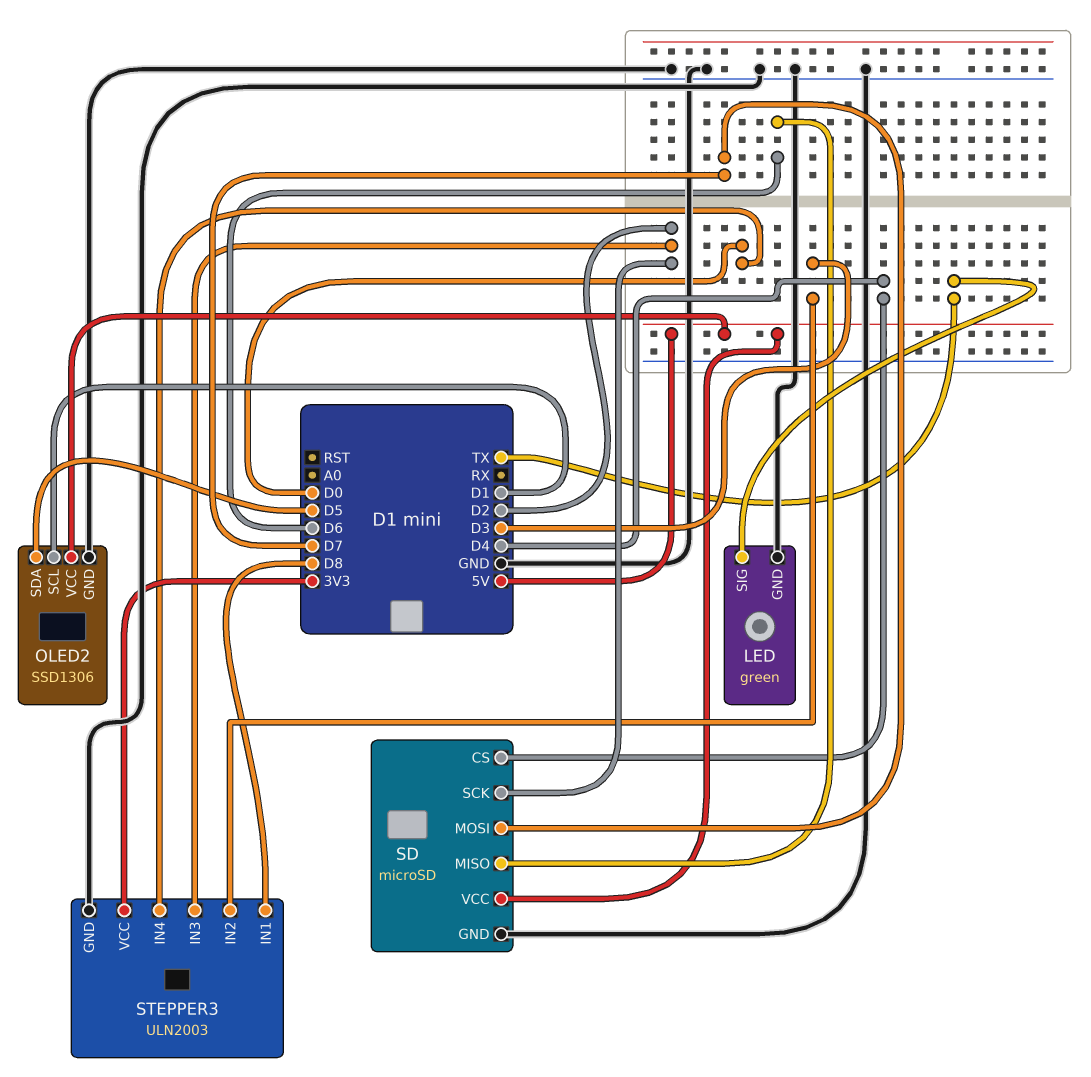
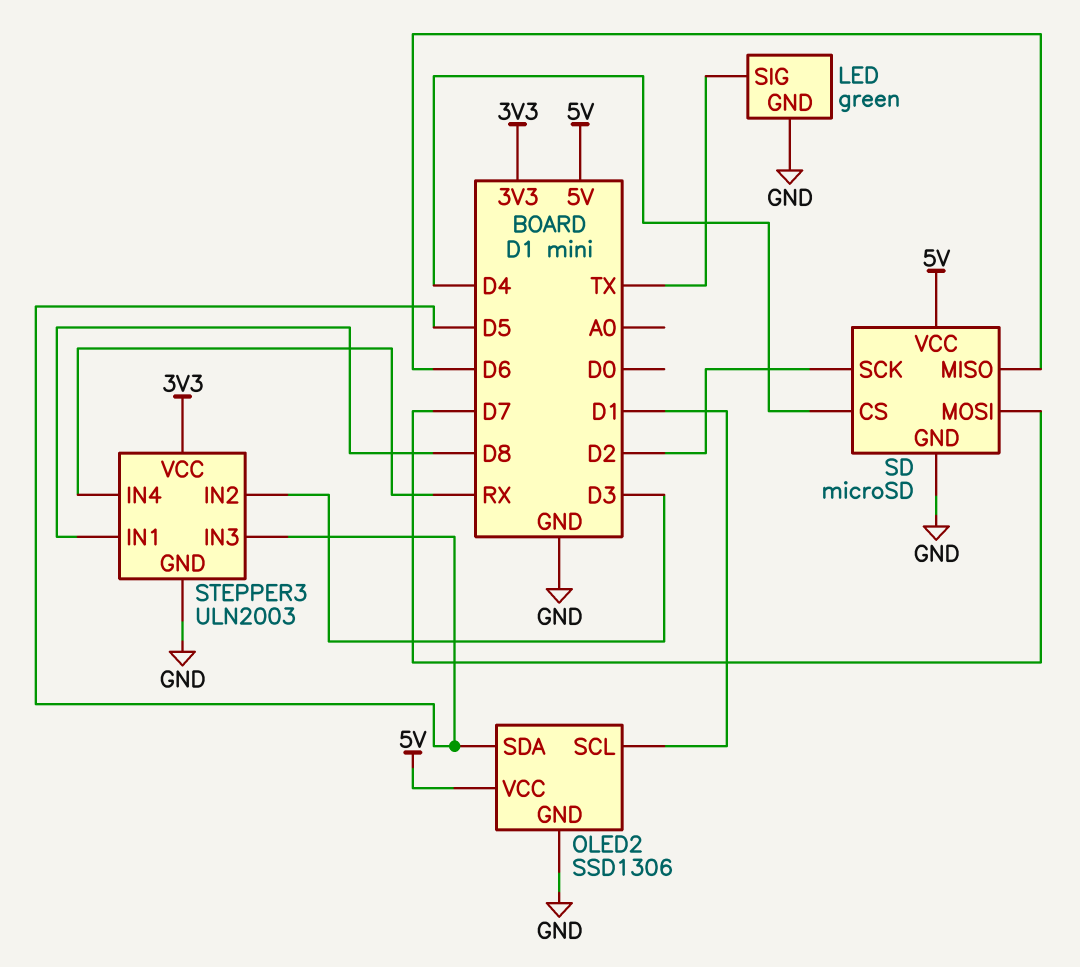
STEPPER3 pin IN3: D2 -> D5
STEPPER3 pin IN4: D0 -> RX

